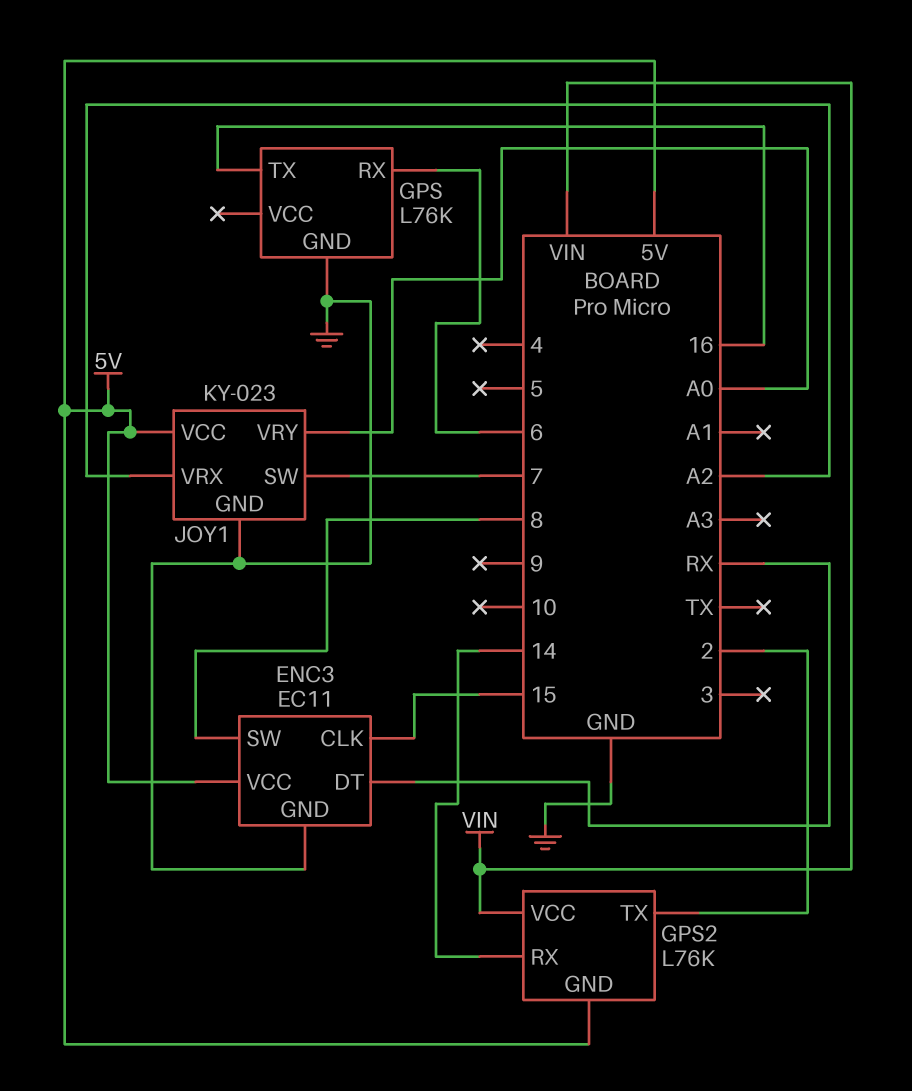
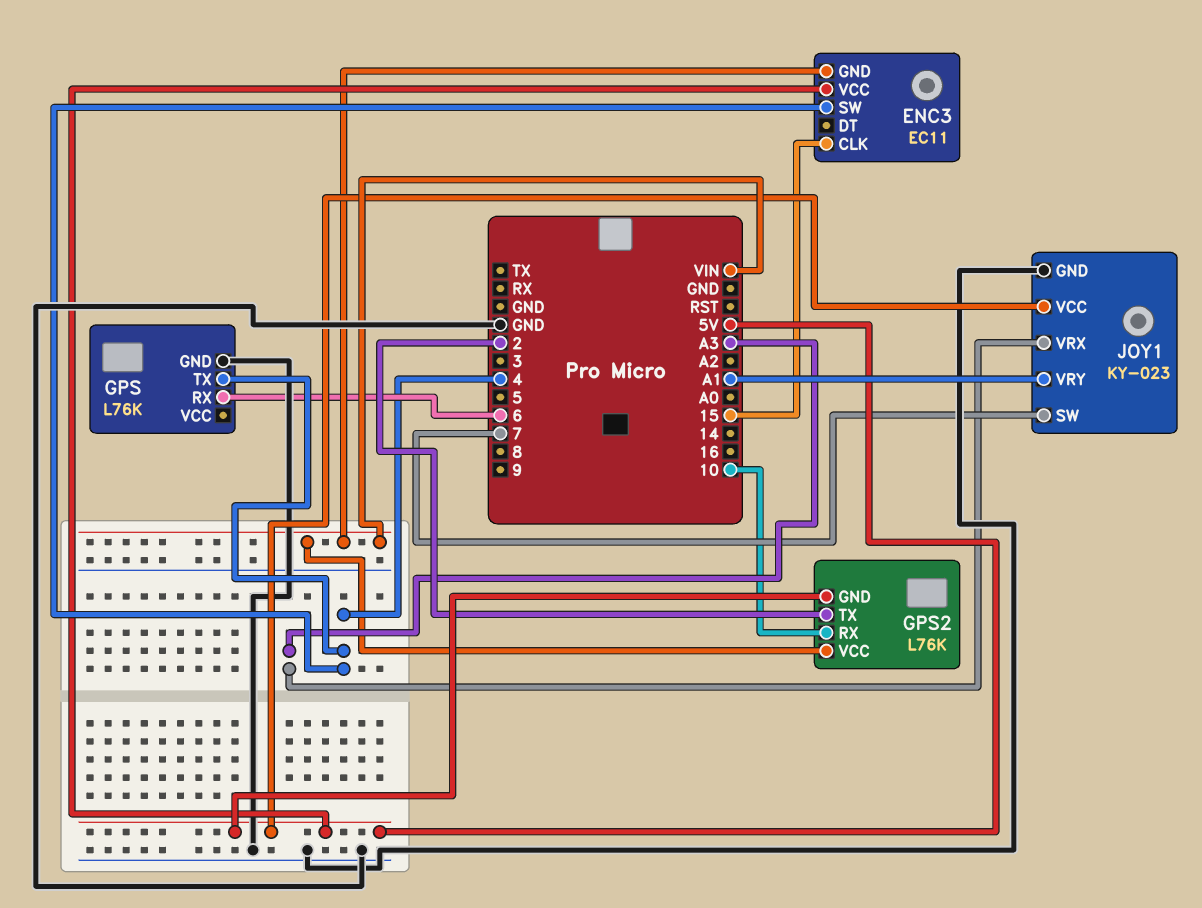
ENC3 pin DT: RX -> none
ENC3 pin GND: GND -> VIN
ENC3 pin SW: 8 -> 4
GPS pin TX: 16 -> 4
GPS2 pin RX: 14 -> 10
JOY1 pin VRX: A2 -> A3
JOY1 pin VRY: A0 -> A1

